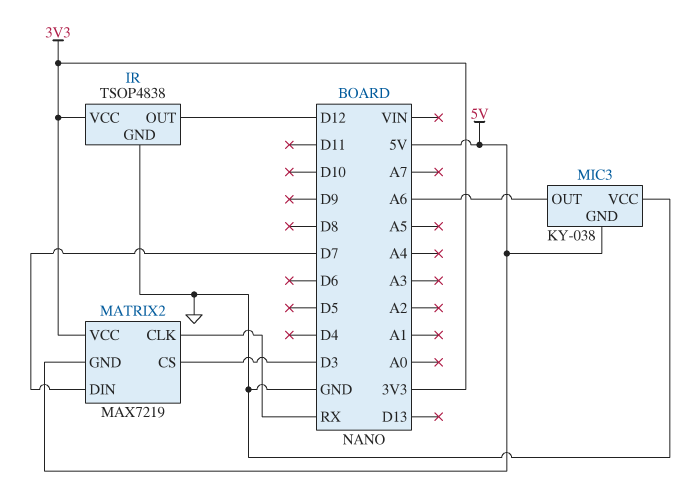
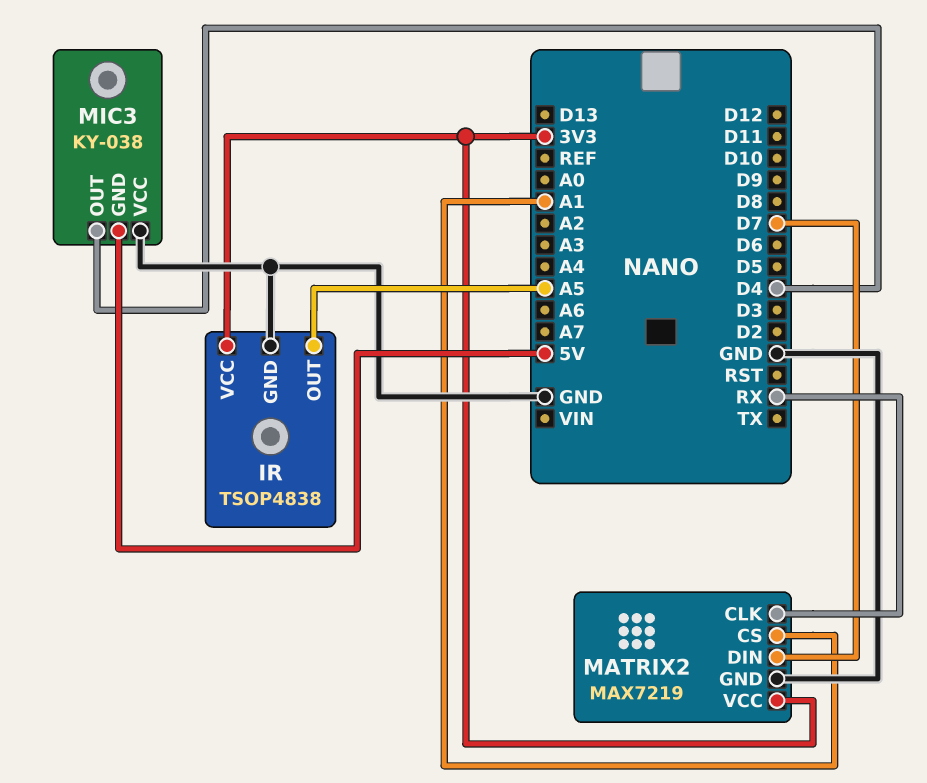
IR pin OUT: D12 -> A5
MATRIX2 pin CS: D3 -> A1
MATRIX2 pin GND: 5V -> GND
MIC3 pin OUT: A6 -> D4

